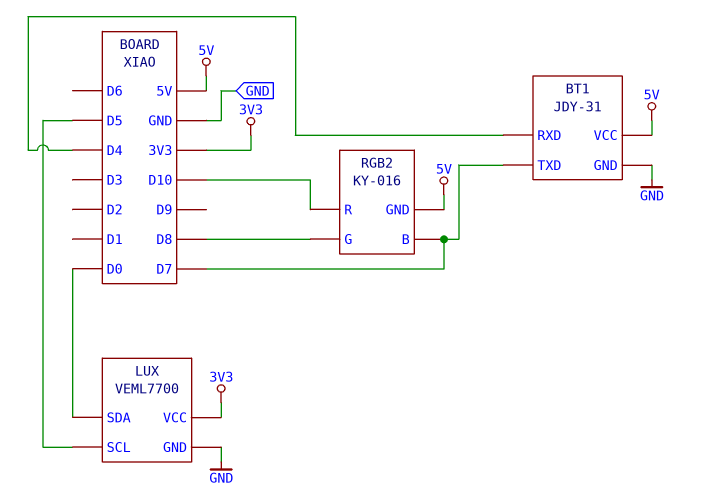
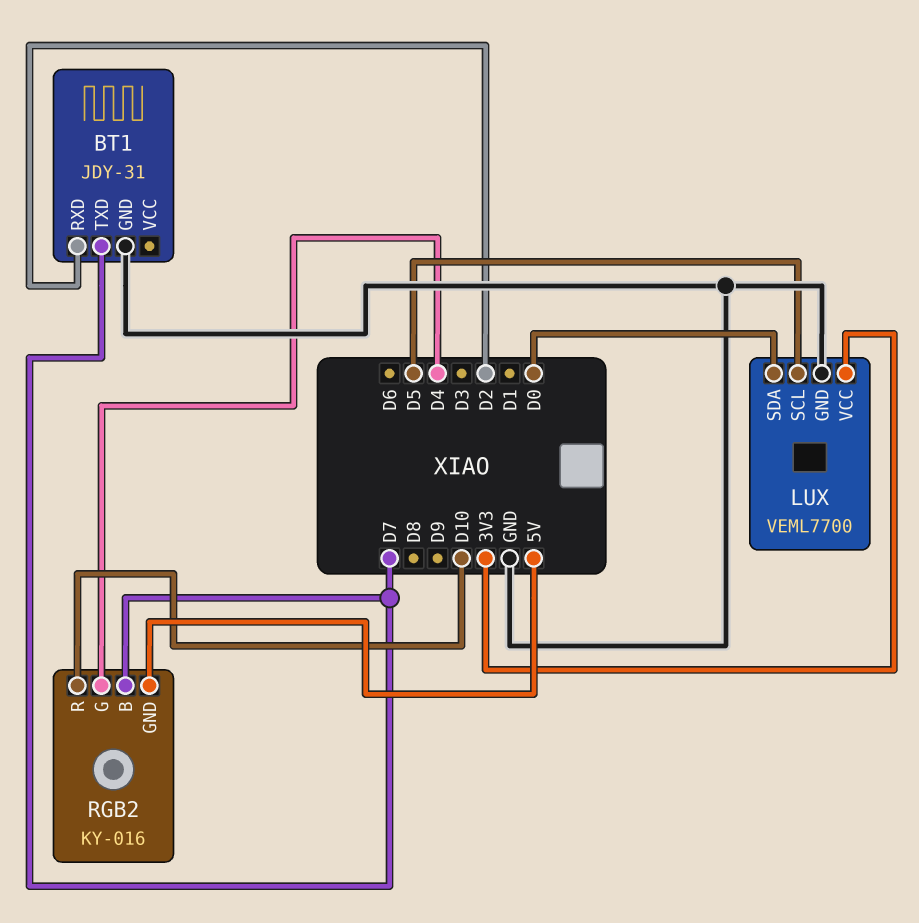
BT1 pin RXD: D4 -> D2
BT1 pin VCC: 5V -> none
RGB2 pin G: D8 -> D4

